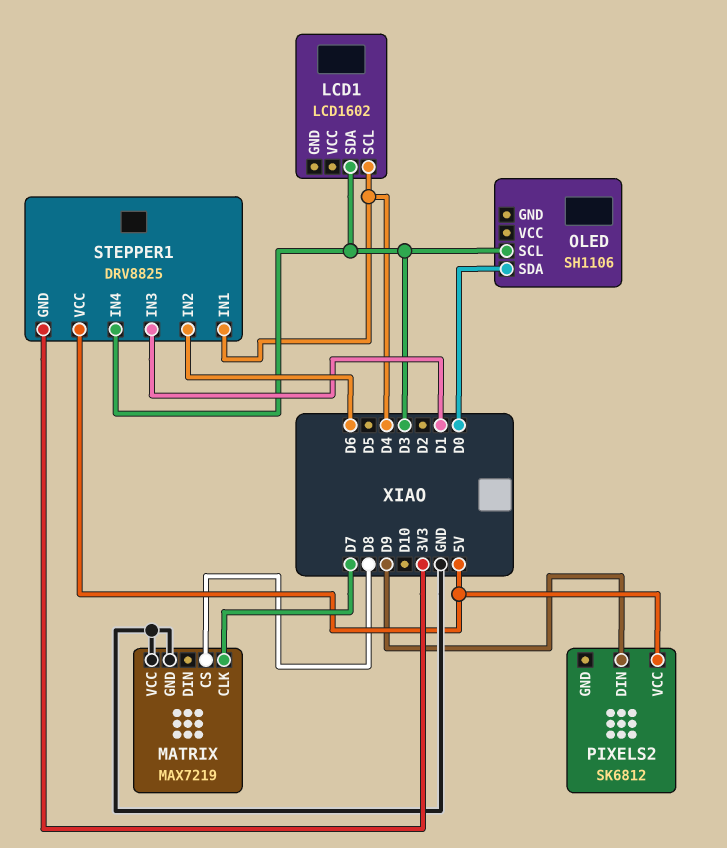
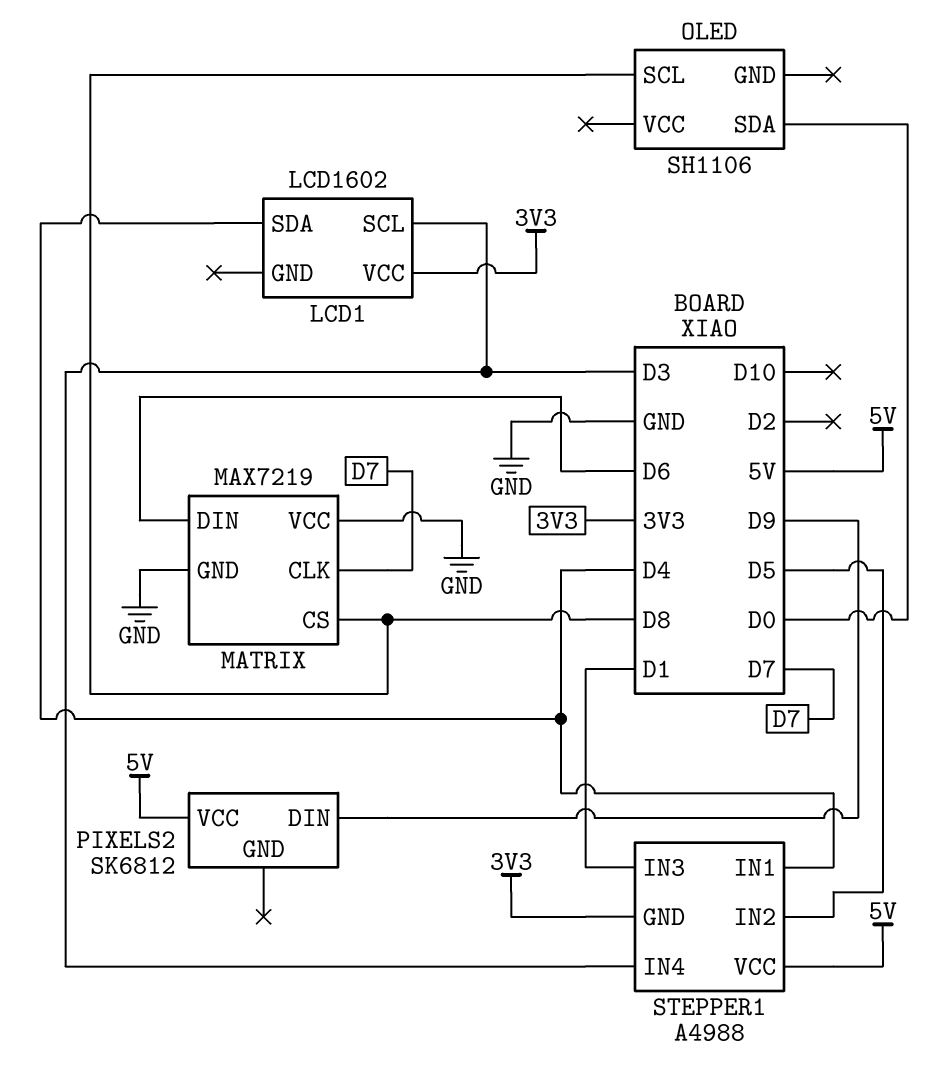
LCD1 pin SCL: D4 -> D3
LCD1 pin SDA: D3 -> D4
LCD1 pin VCC: none -> 3V3
MATRIX pin DIN: none -> D6
OLED pin SCL: D3 -> D8
STEPPER1: DRV8825 -> A4988
STEPPER1 pin IN2: D6 -> D5

